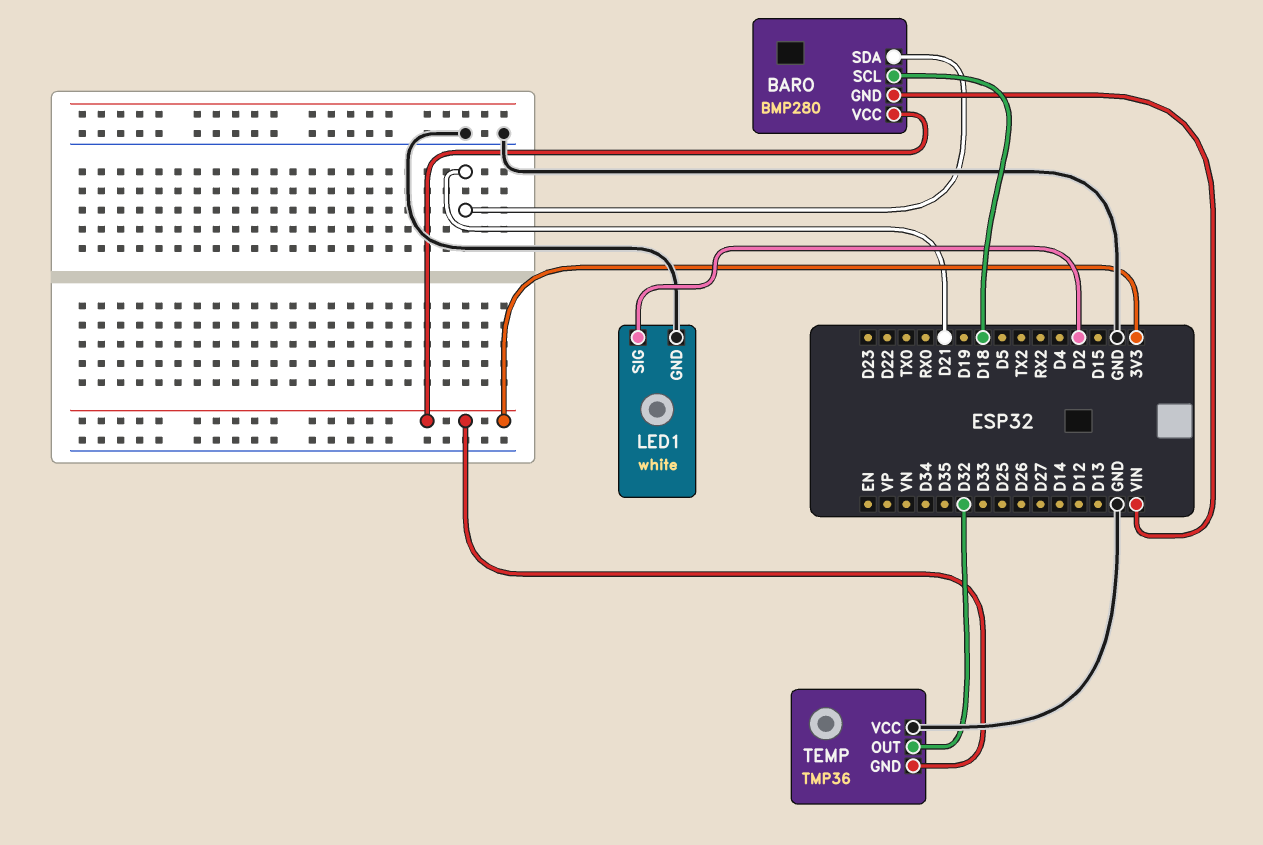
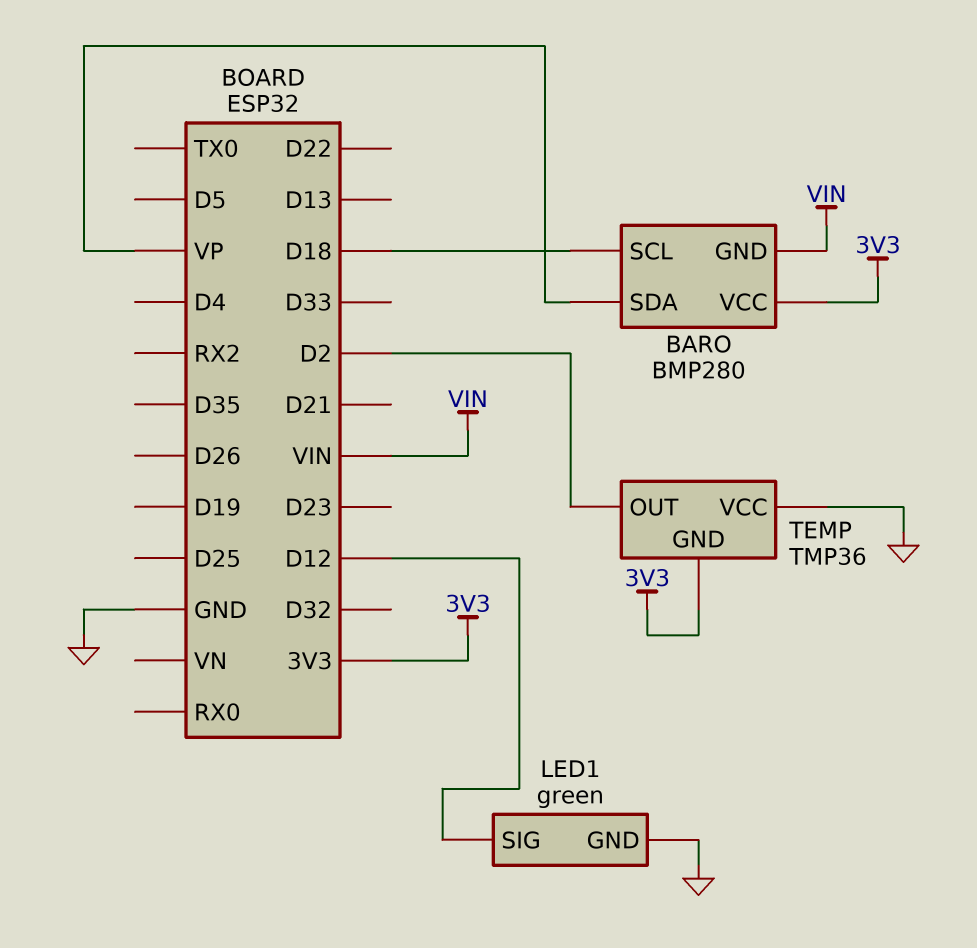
BARO pin SDA: D21 -> VP
LED1: white -> green
LED1 pin SIG: D2 -> D12
TEMP pin OUT: D32 -> D2

